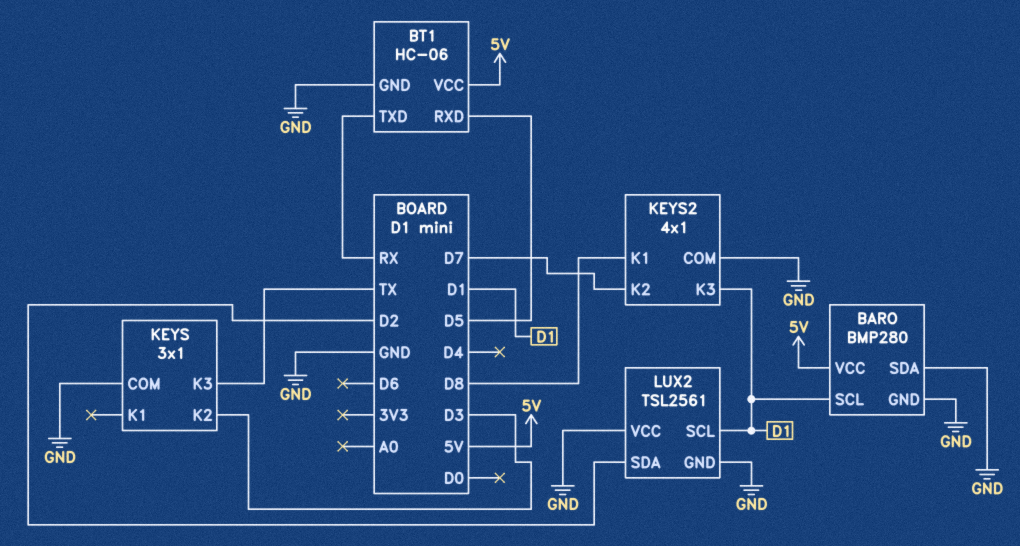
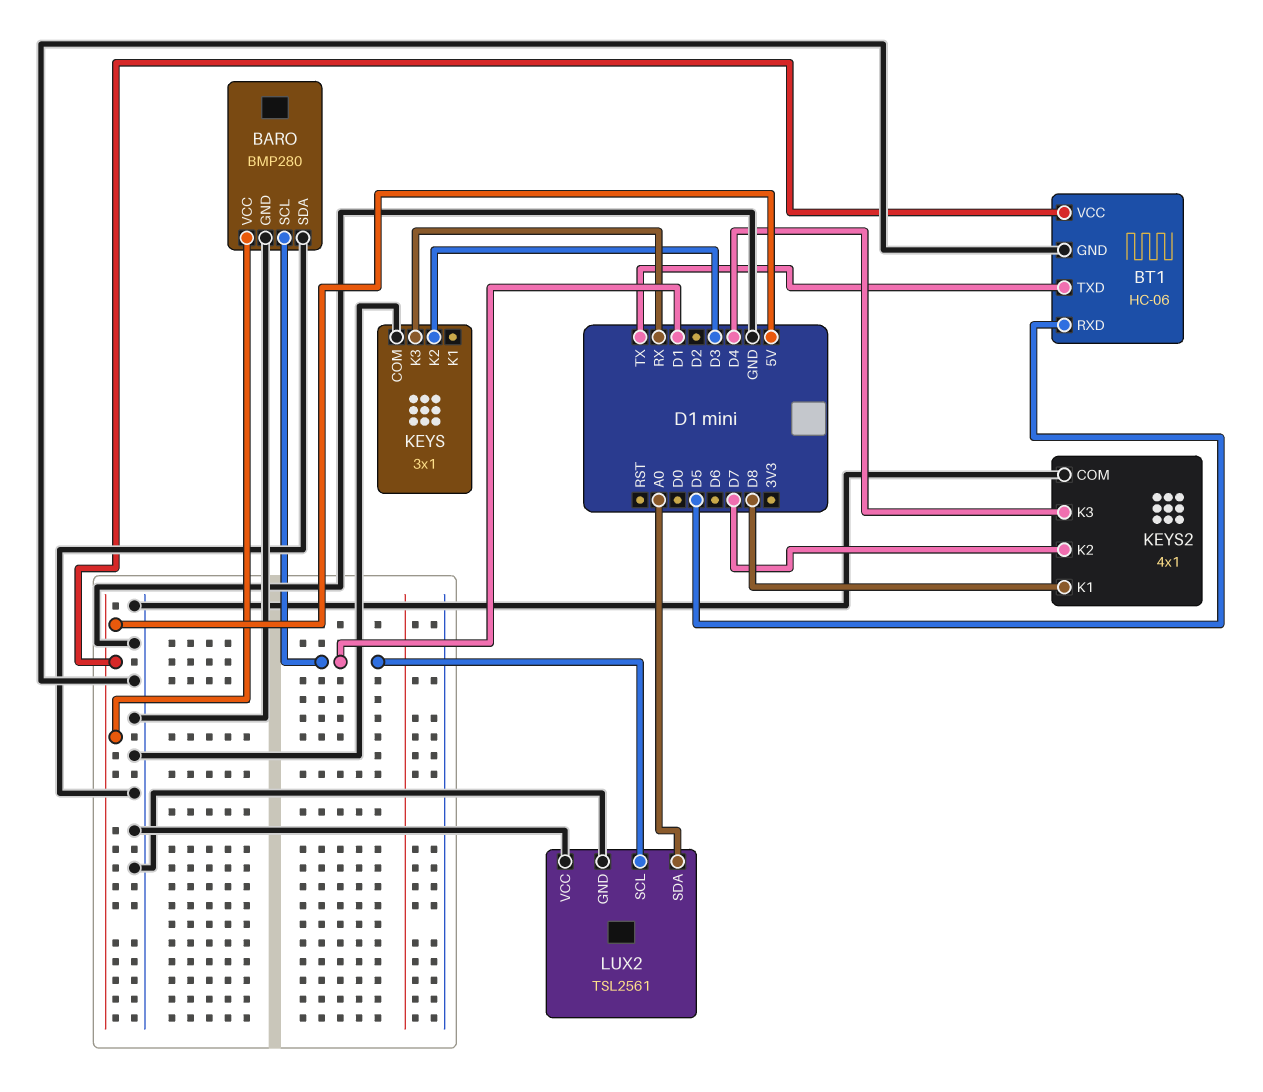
BT1 pin TXD: RX -> TX
KEYS pin K3: TX -> RX
KEYS2 pin K3: D1 -> D4
LUX2 pin SDA: D2 -> A0

